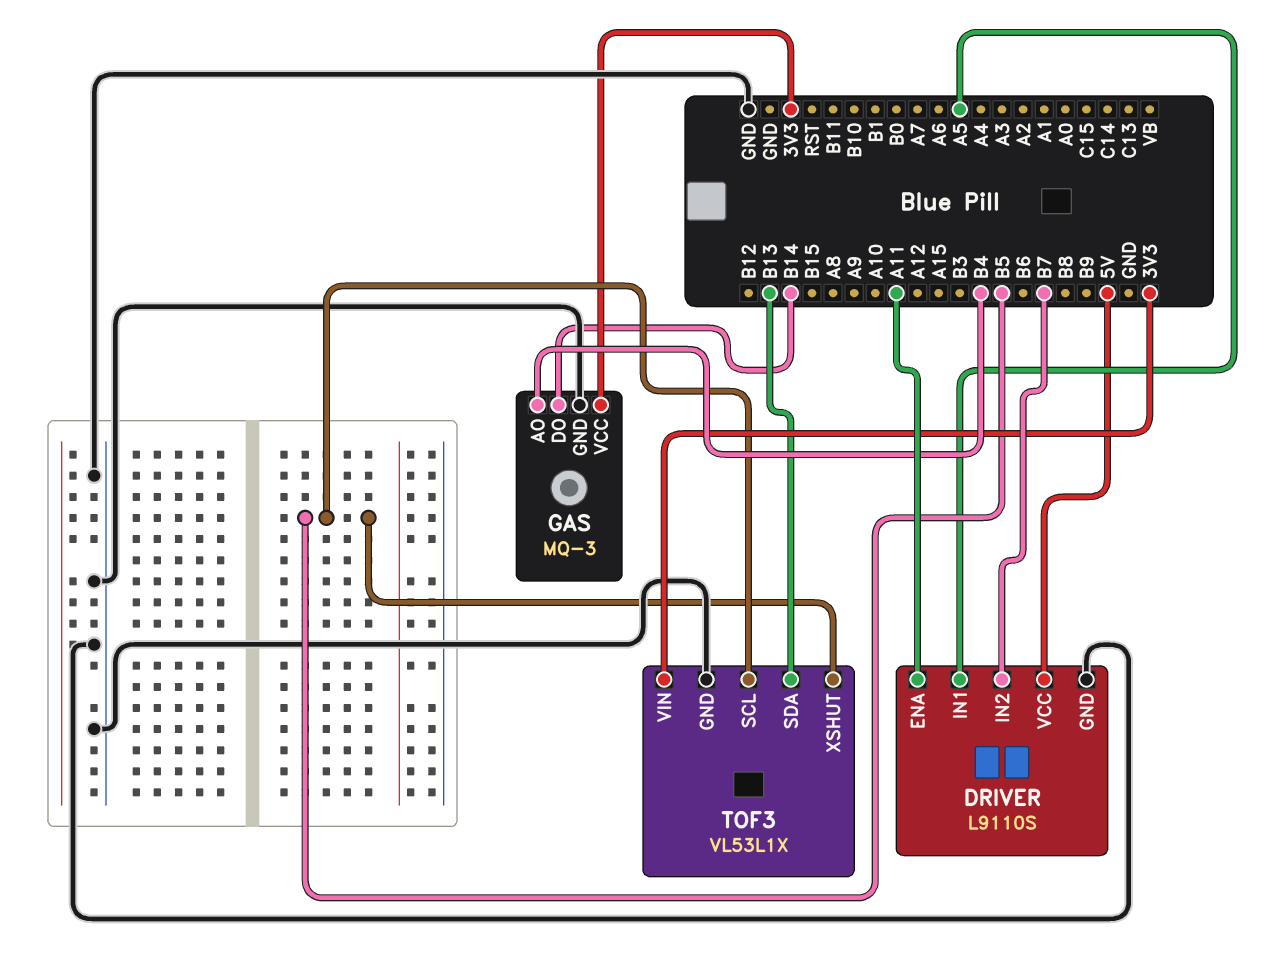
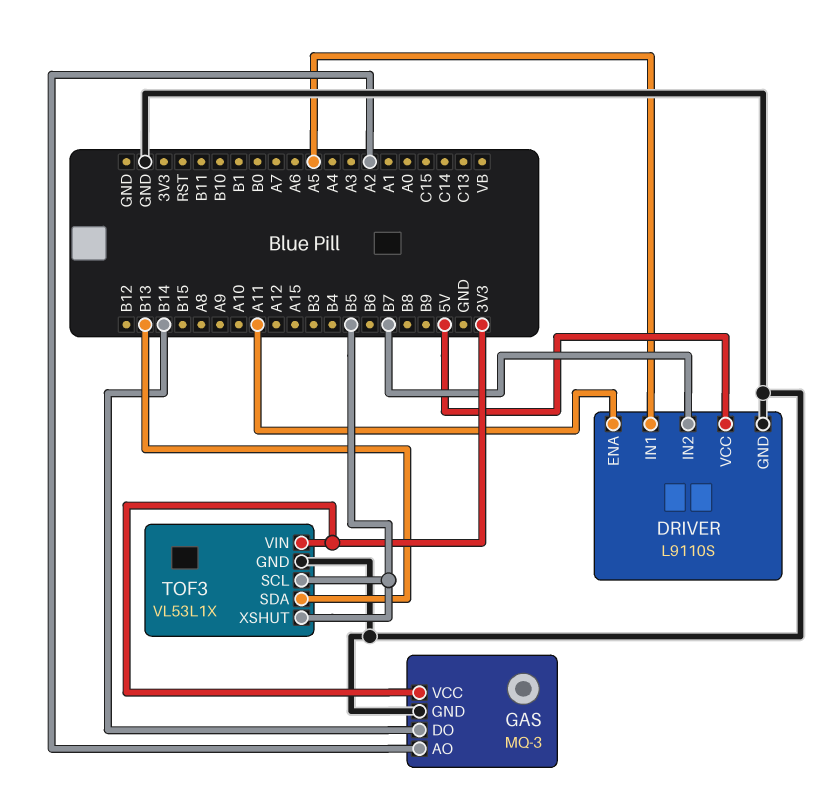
GAS pin AO: B4 -> A2

